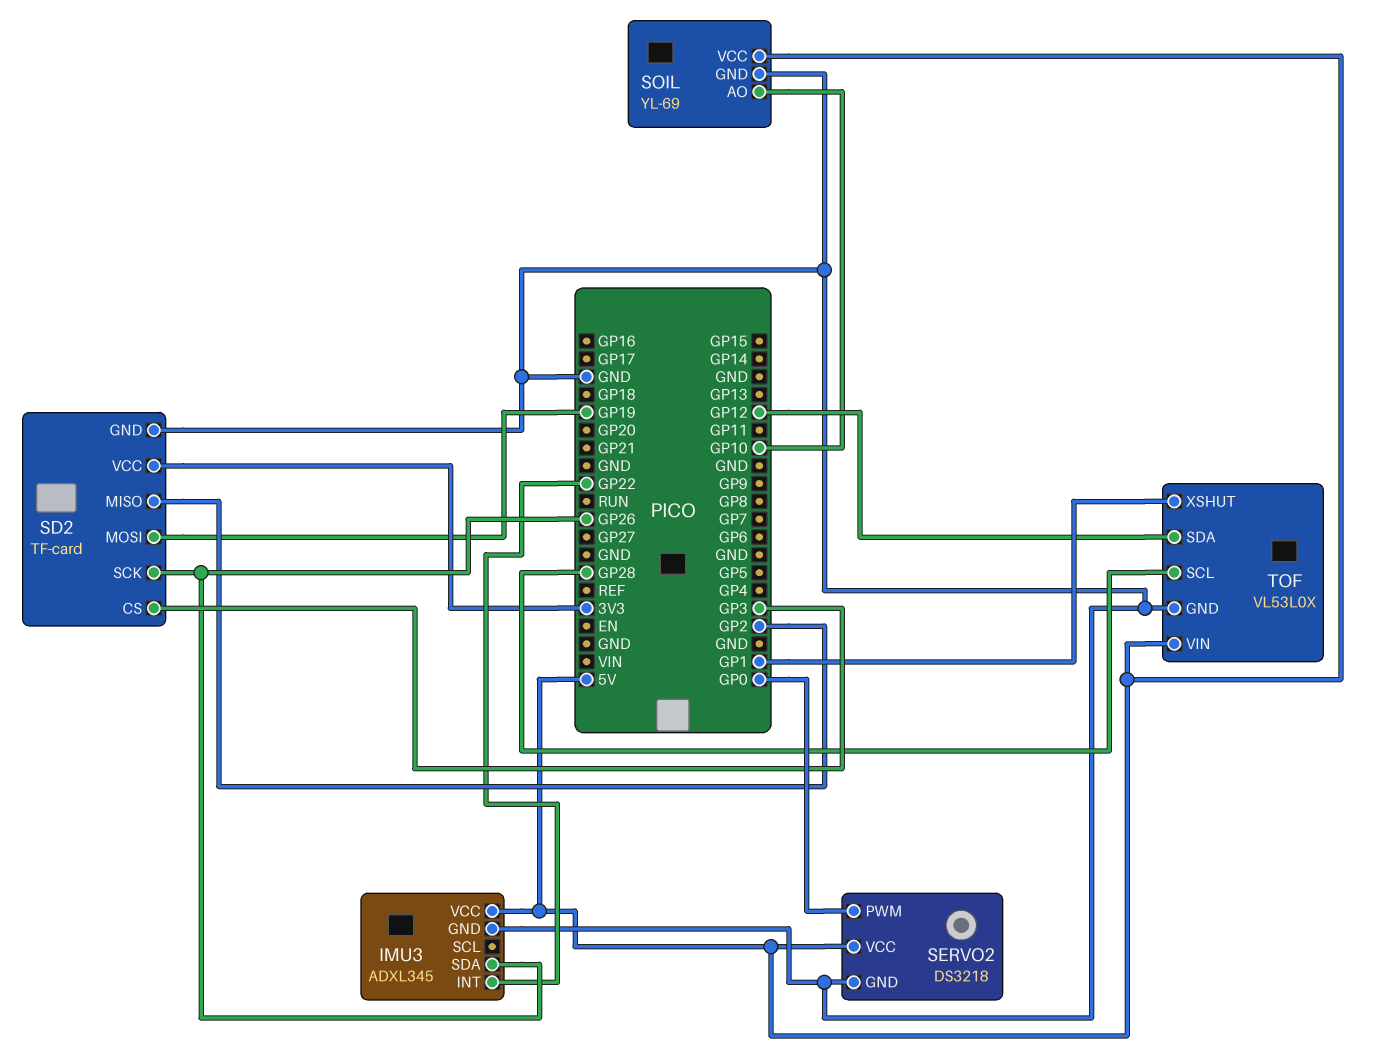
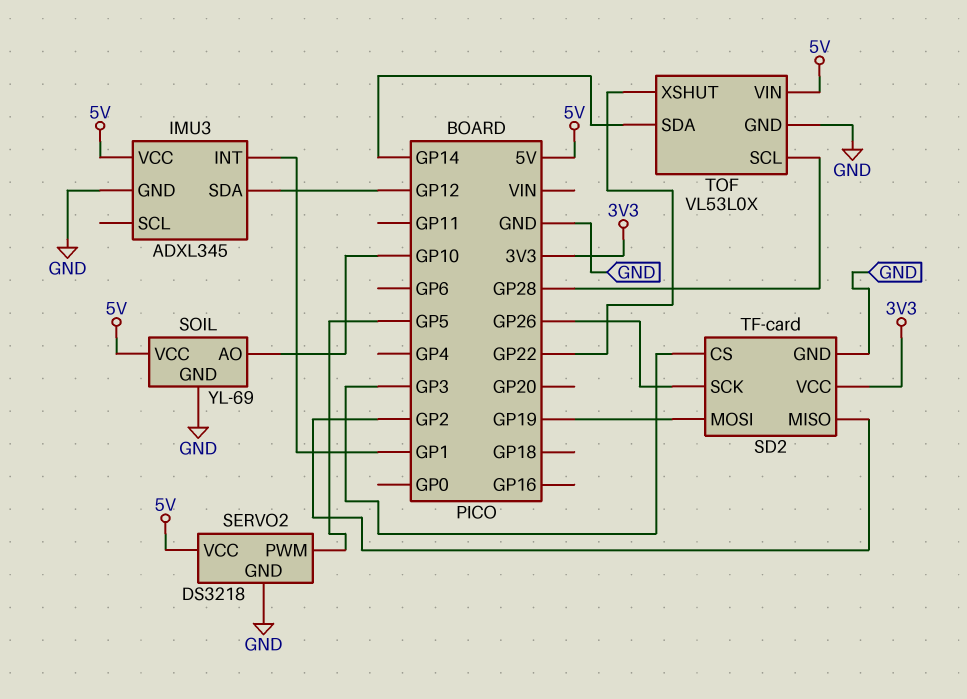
IMU3 pin INT: GP22 -> GP1
IMU3 pin SDA: GP26 -> GP12
SERVO2 pin PWM: GP0 -> GP5
TOF pin SDA: GP12 -> GP14
TOF pin XSHUT: GP1 -> GP22

